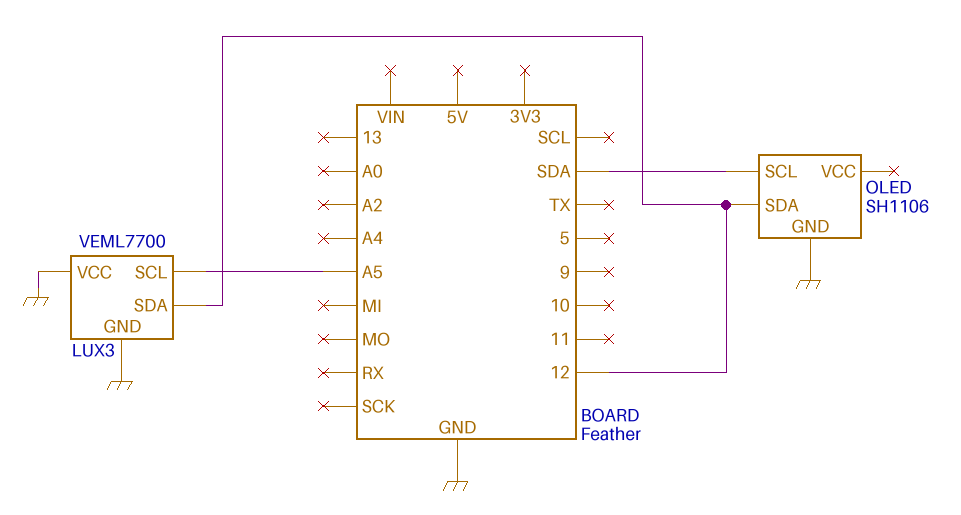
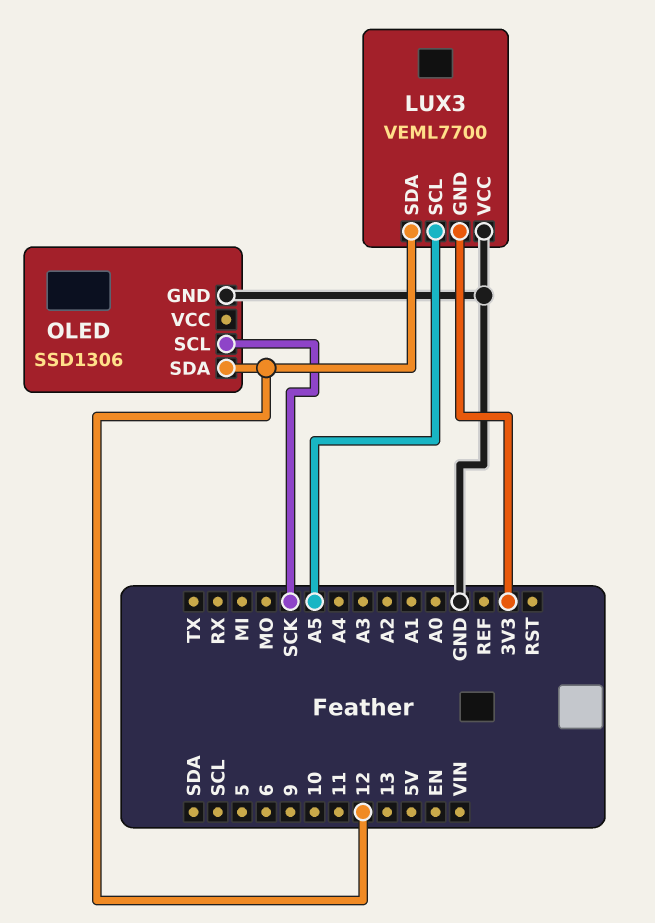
LUX3 pin GND: GND -> 3V3
OLED: SH1106 -> SSD1306
OLED pin SCL: SDA -> SCK

